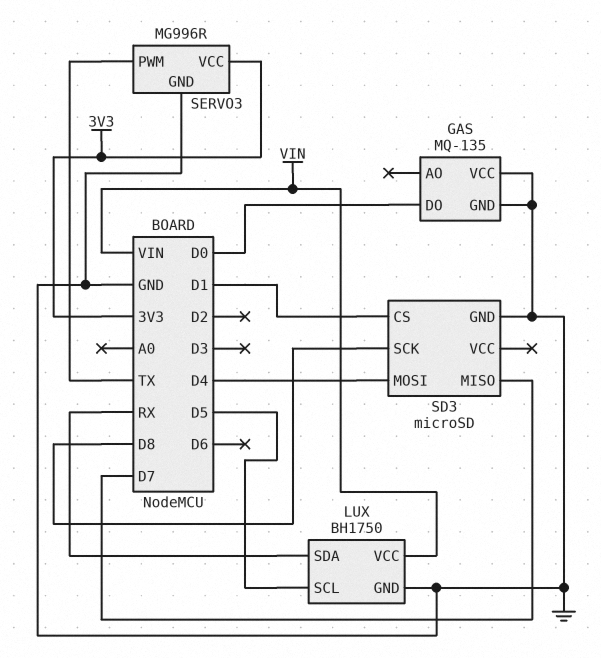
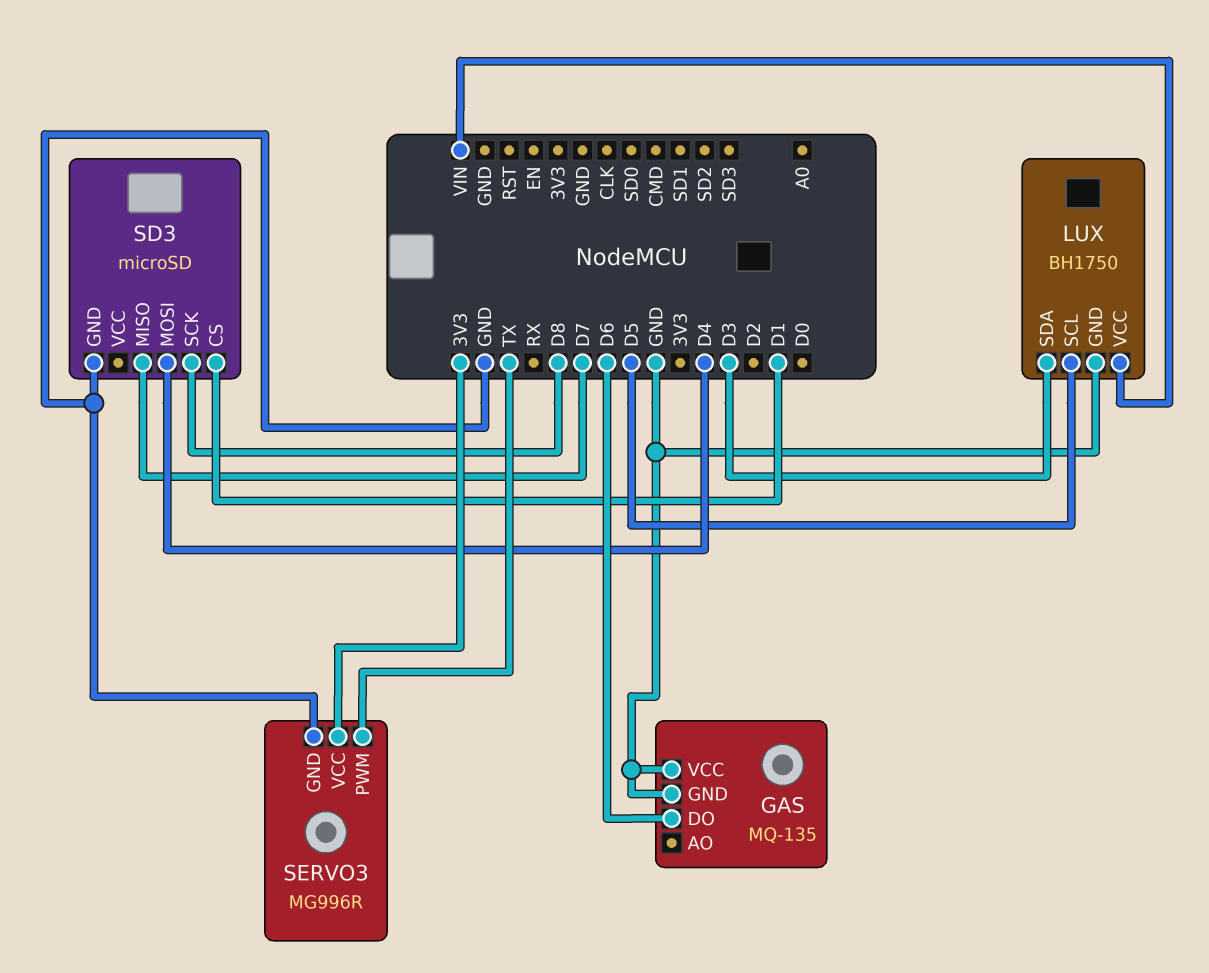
GAS pin DO: D0 -> D6
LUX pin SDA: RX -> D3

